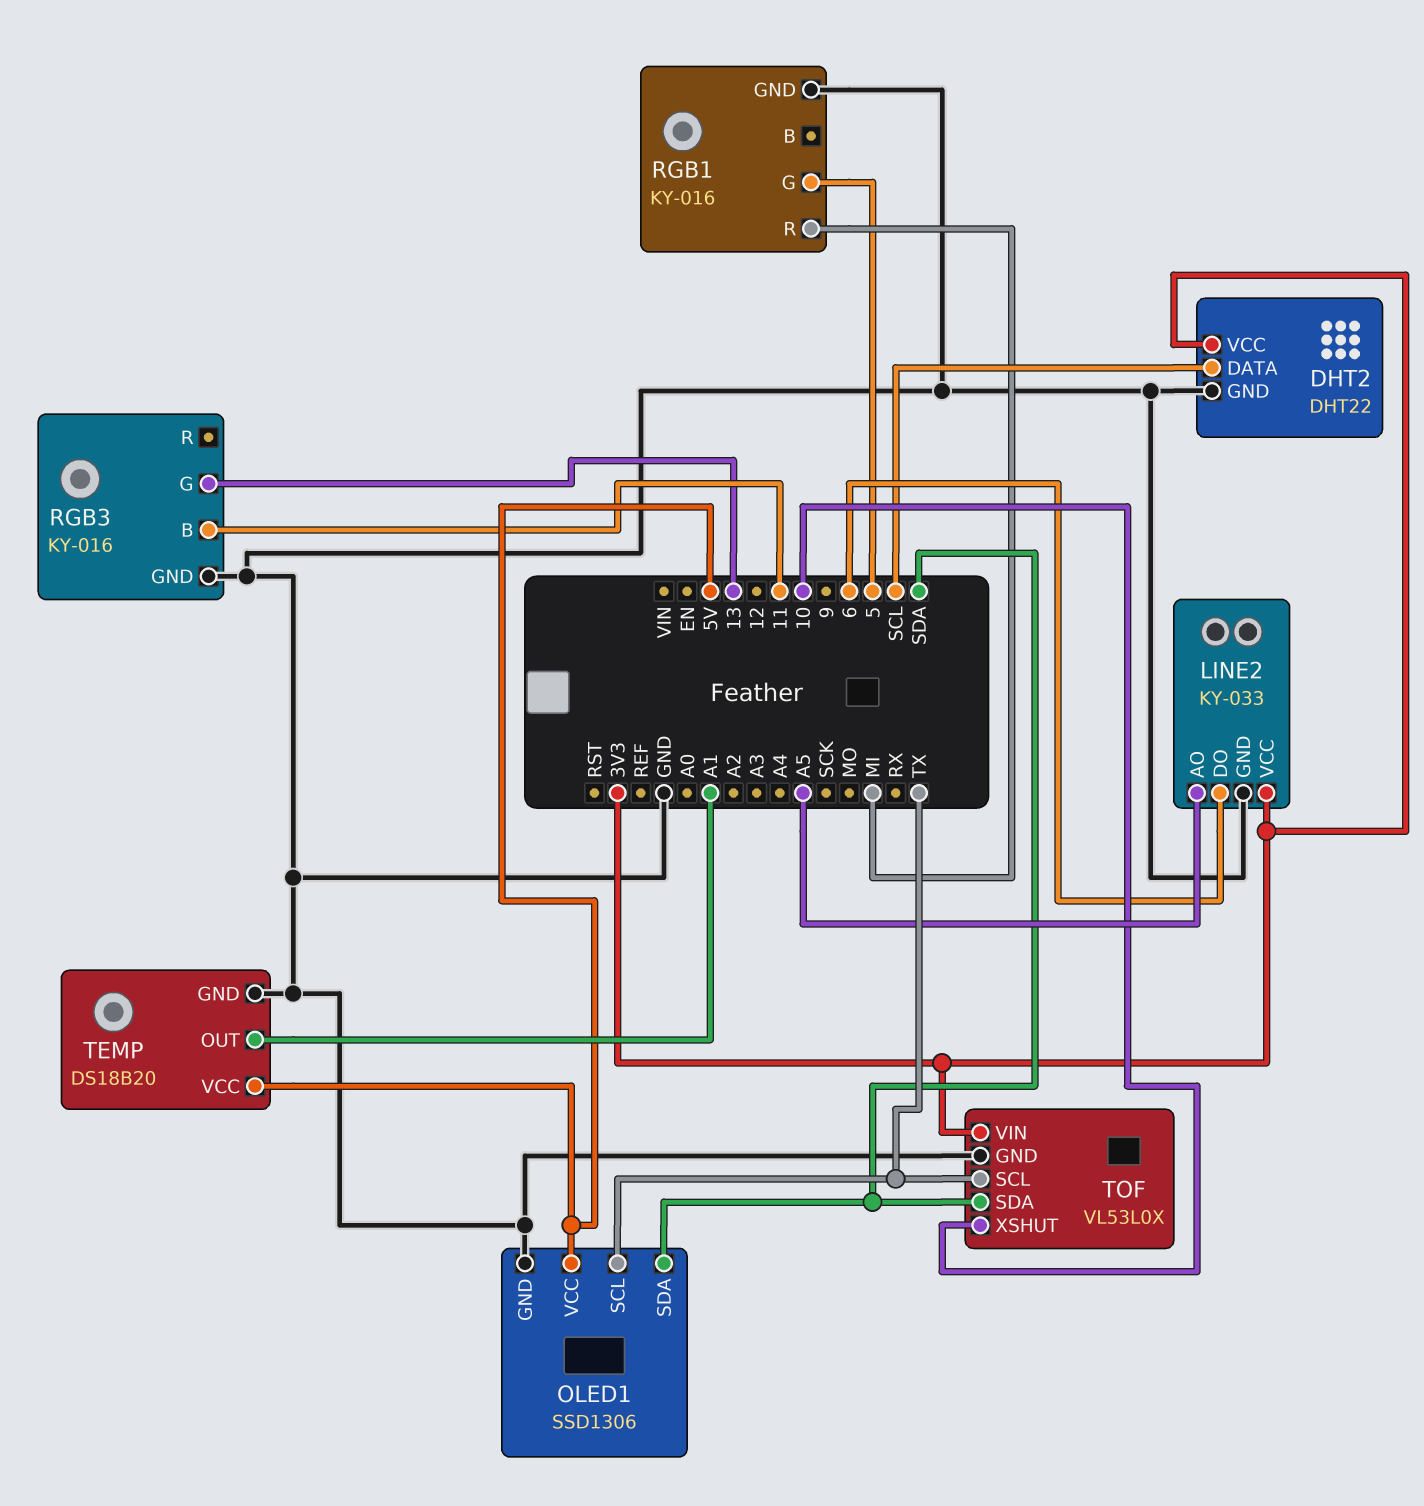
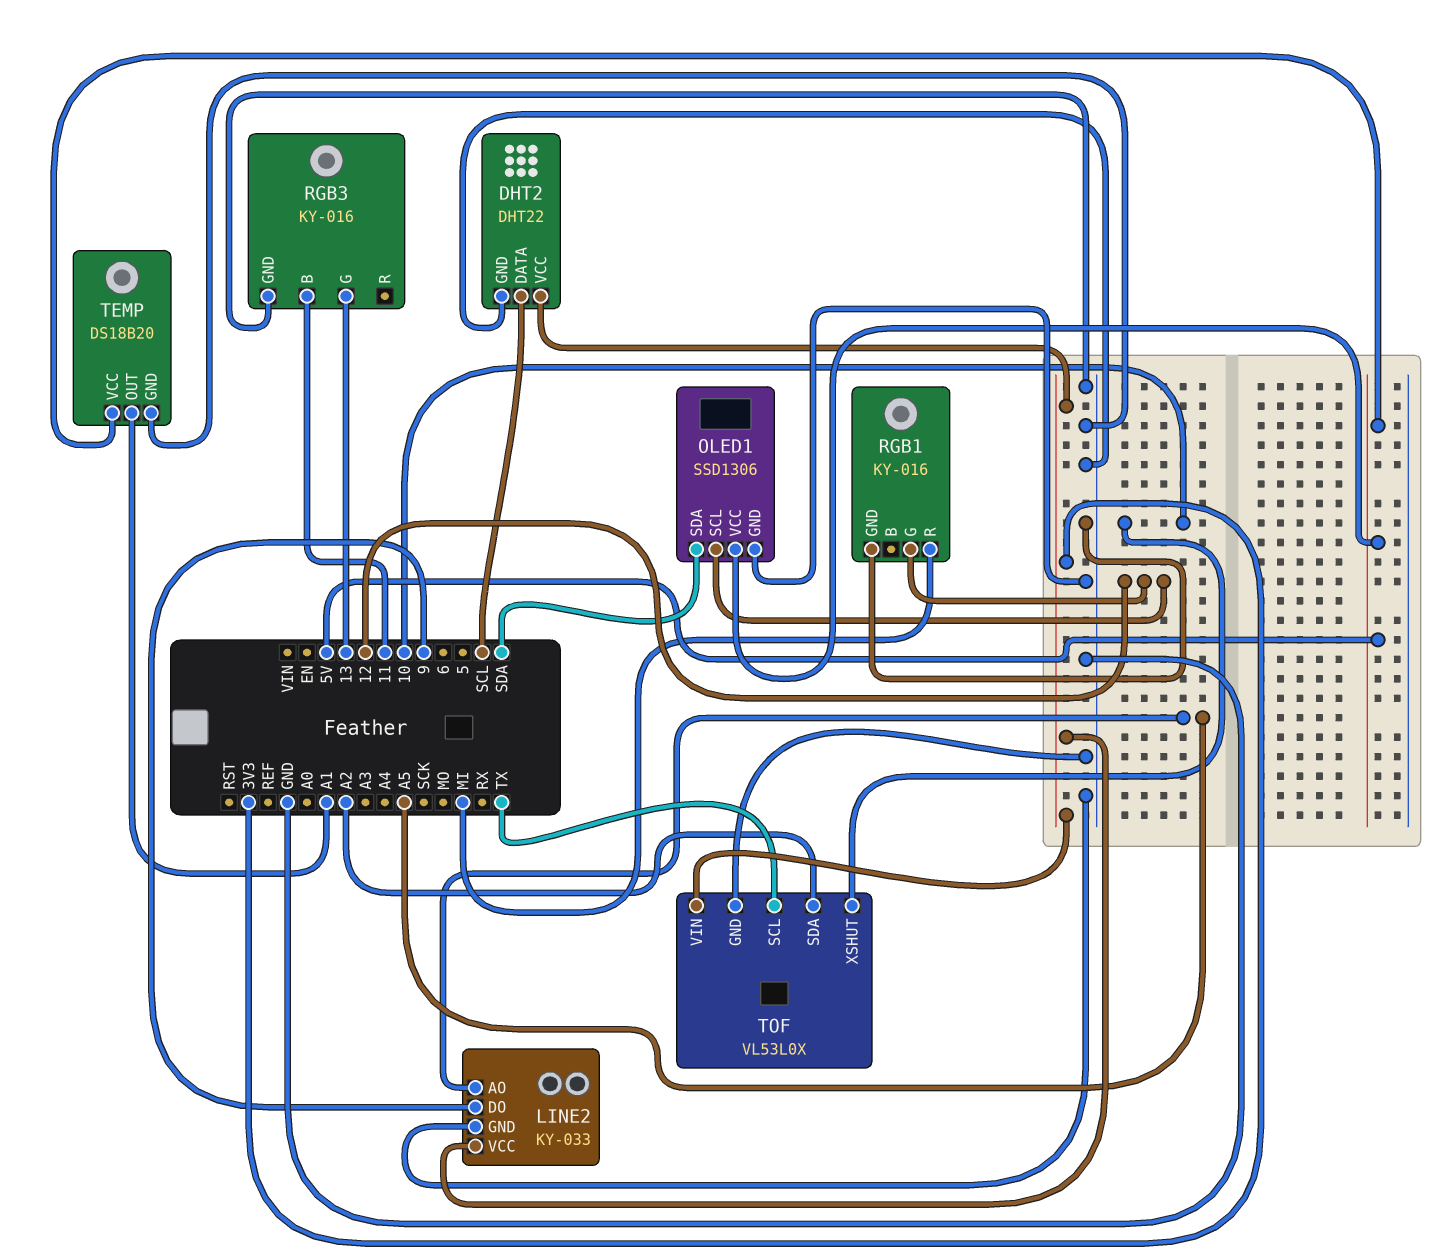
LINE2 pin DO: 6 -> 9
OLED1 pin SCL: TX -> 12
RGB1 pin G: 5 -> 12
TOF pin SDA: SDA -> A2

